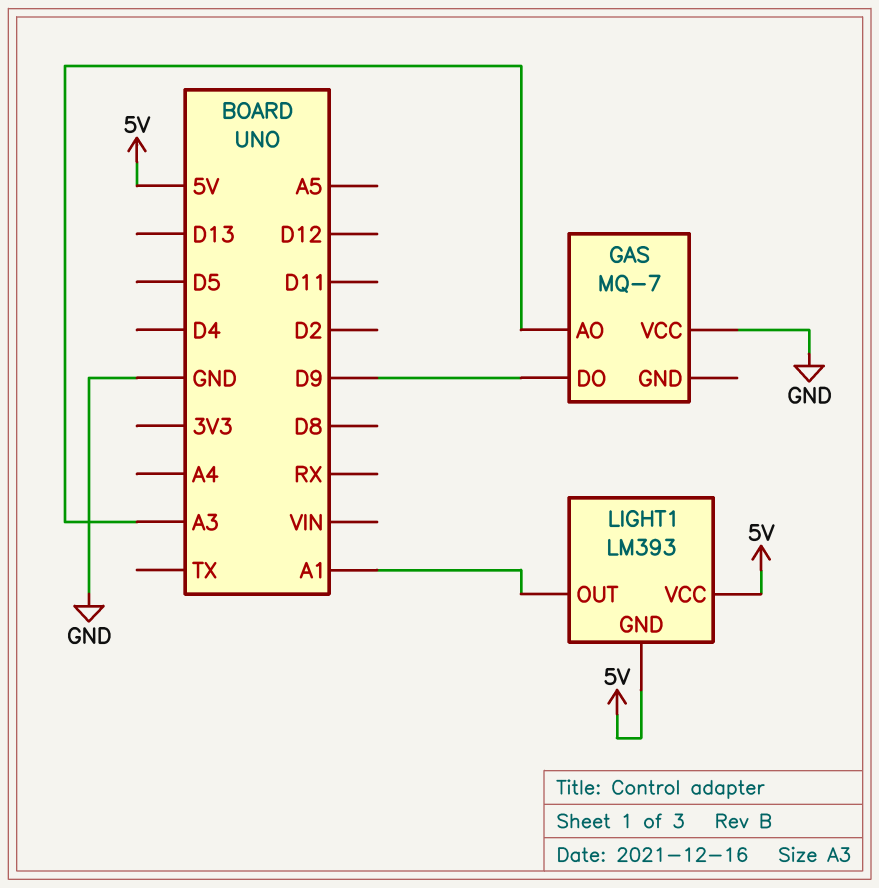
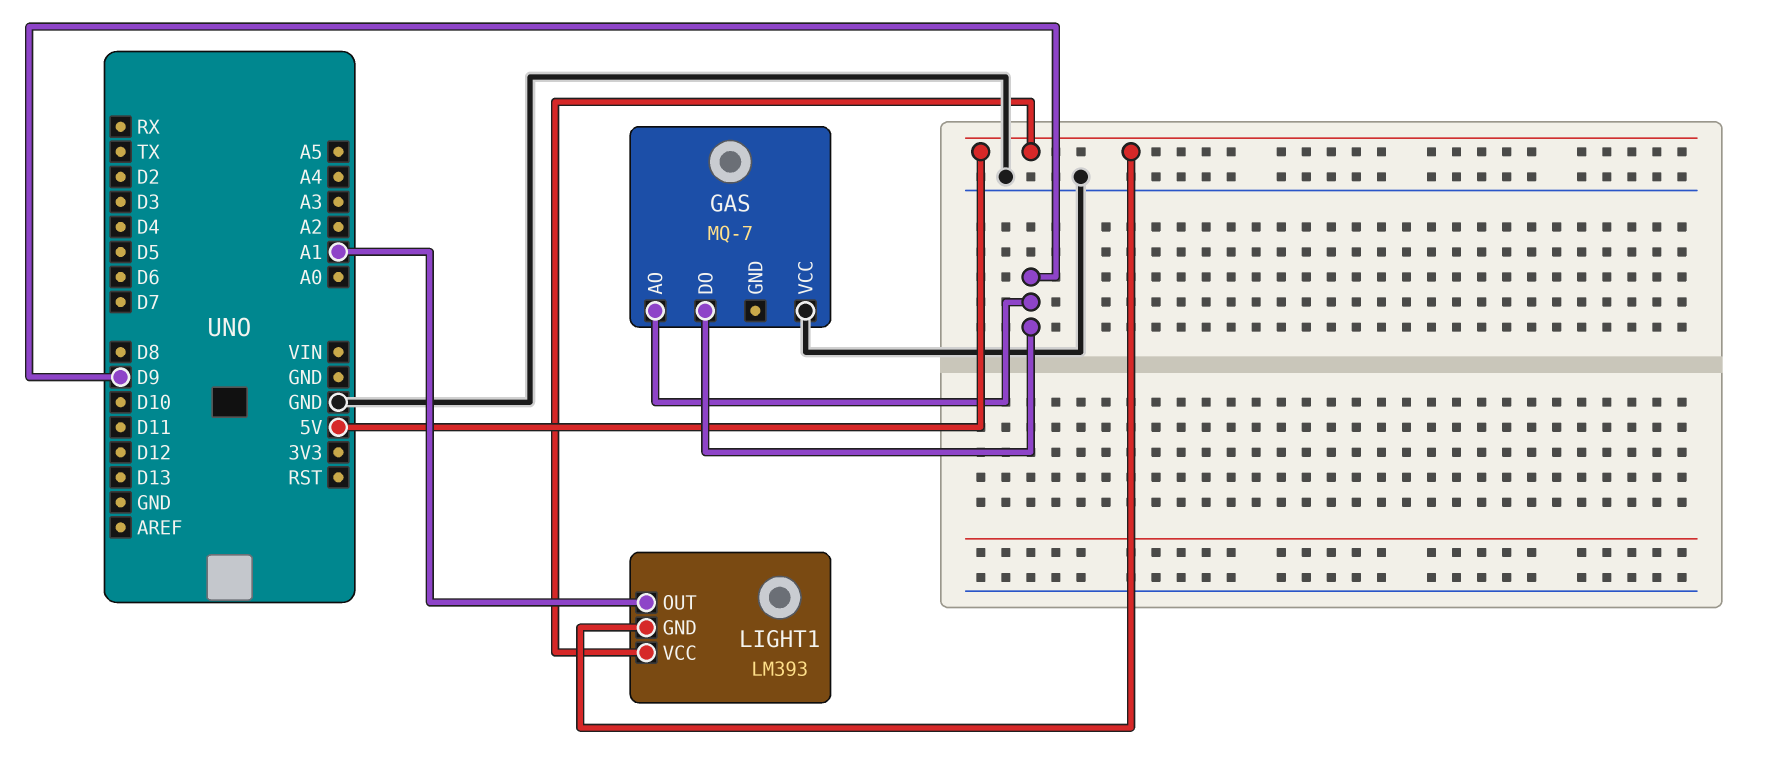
GAS pin AO: A3 -> D9

